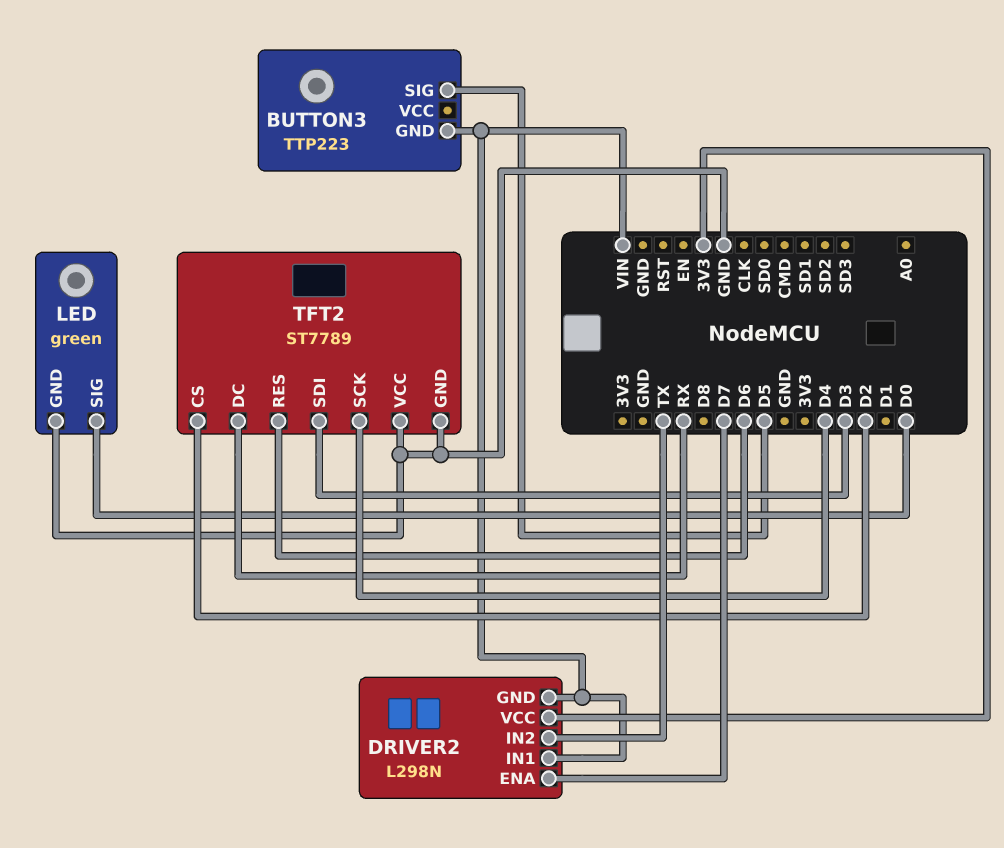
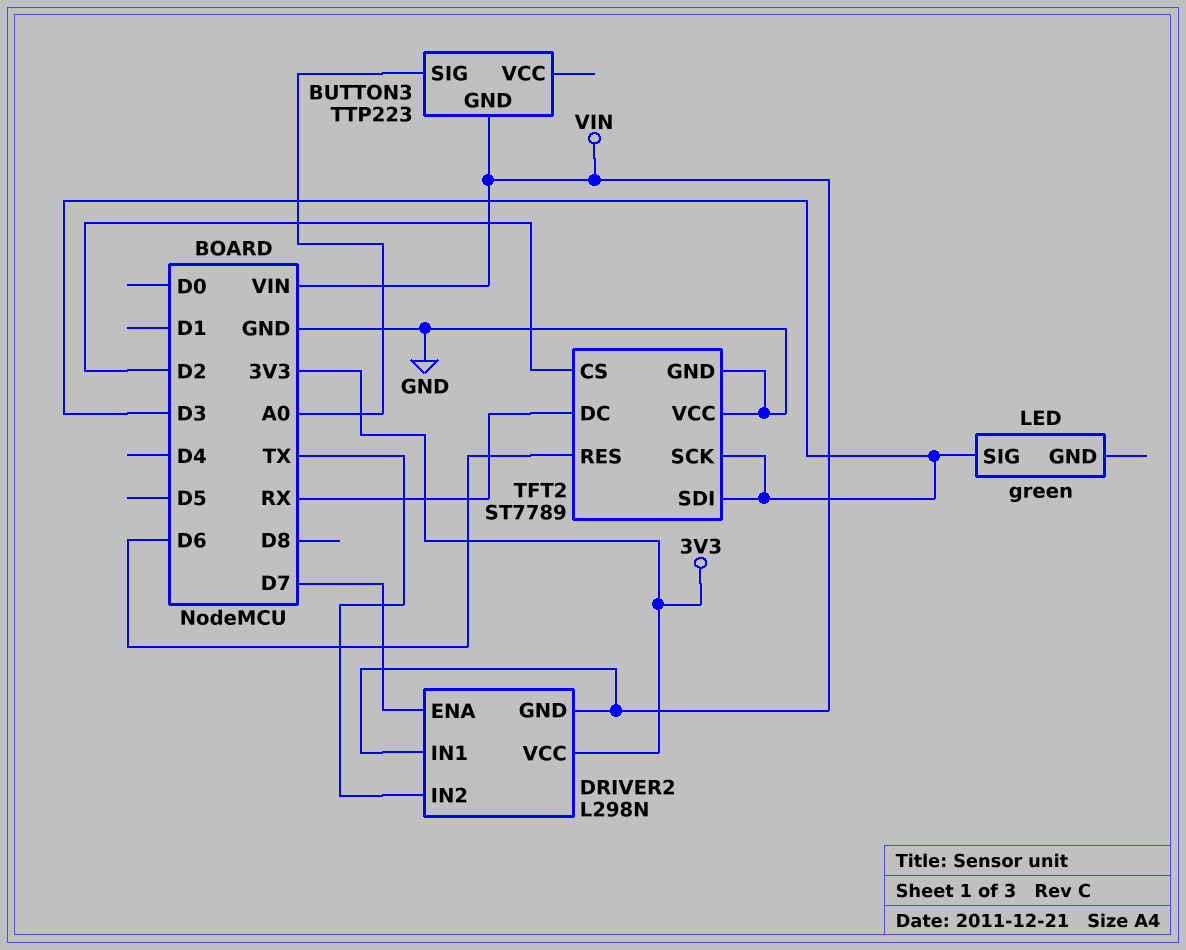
BUTTON3 pin SIG: D5 -> A0
LED pin GND: GND -> none
LED pin SIG: D0 -> D3
TFT2 pin SCK: D4 -> D3

